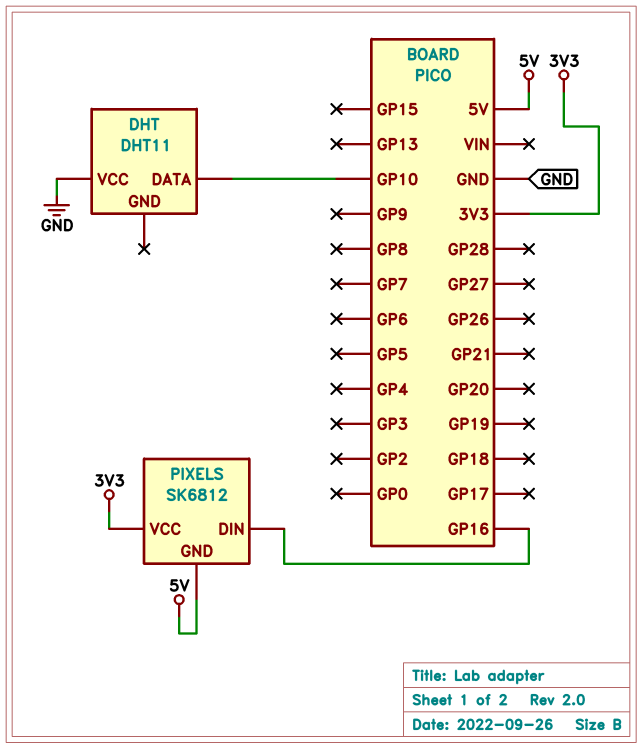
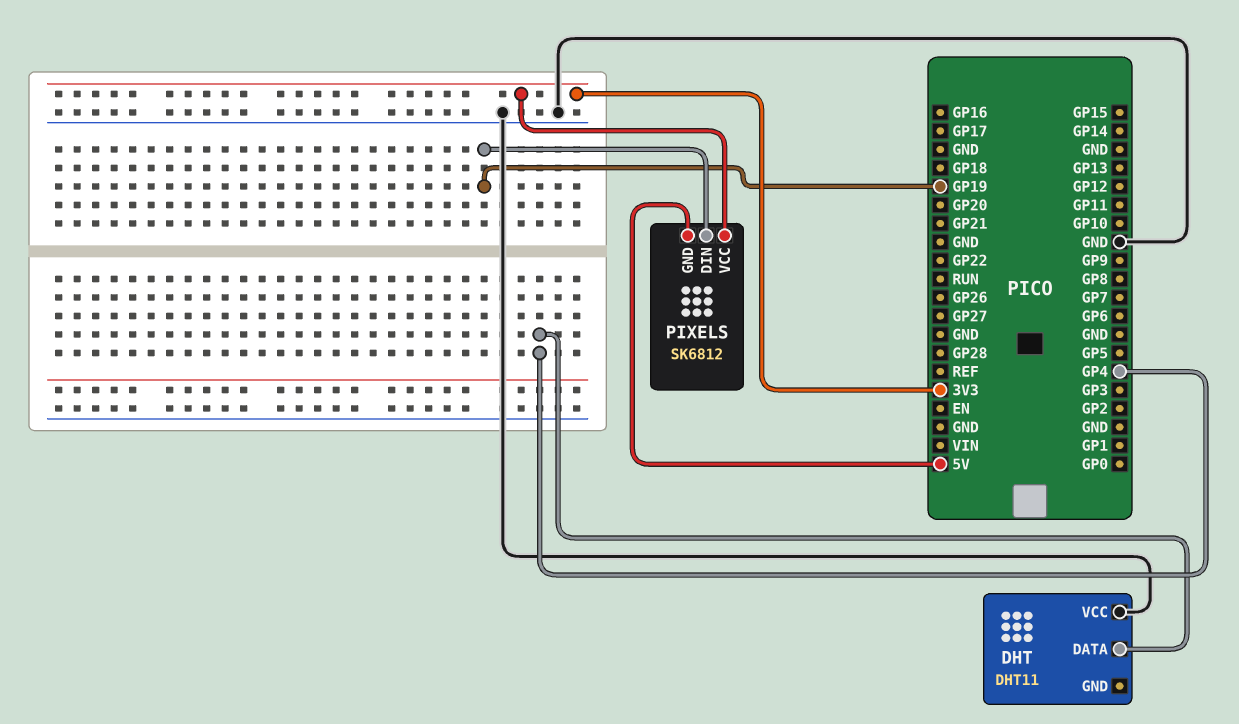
DHT pin DATA: GP10 -> GP4
PIXELS pin DIN: GP16 -> GP19

